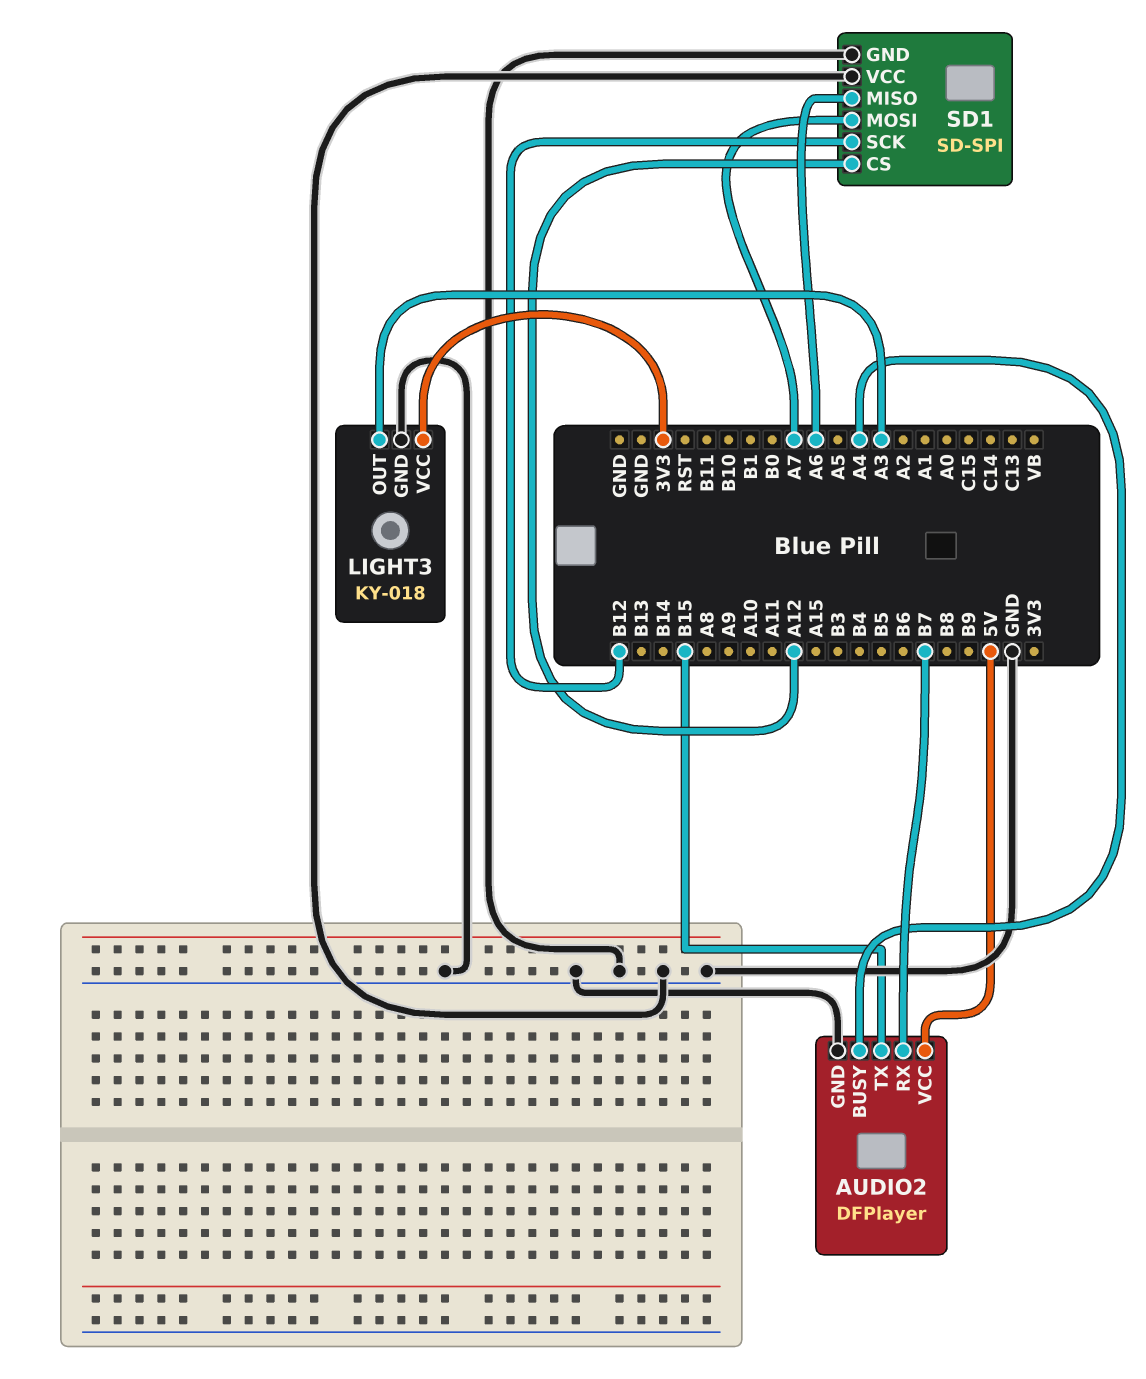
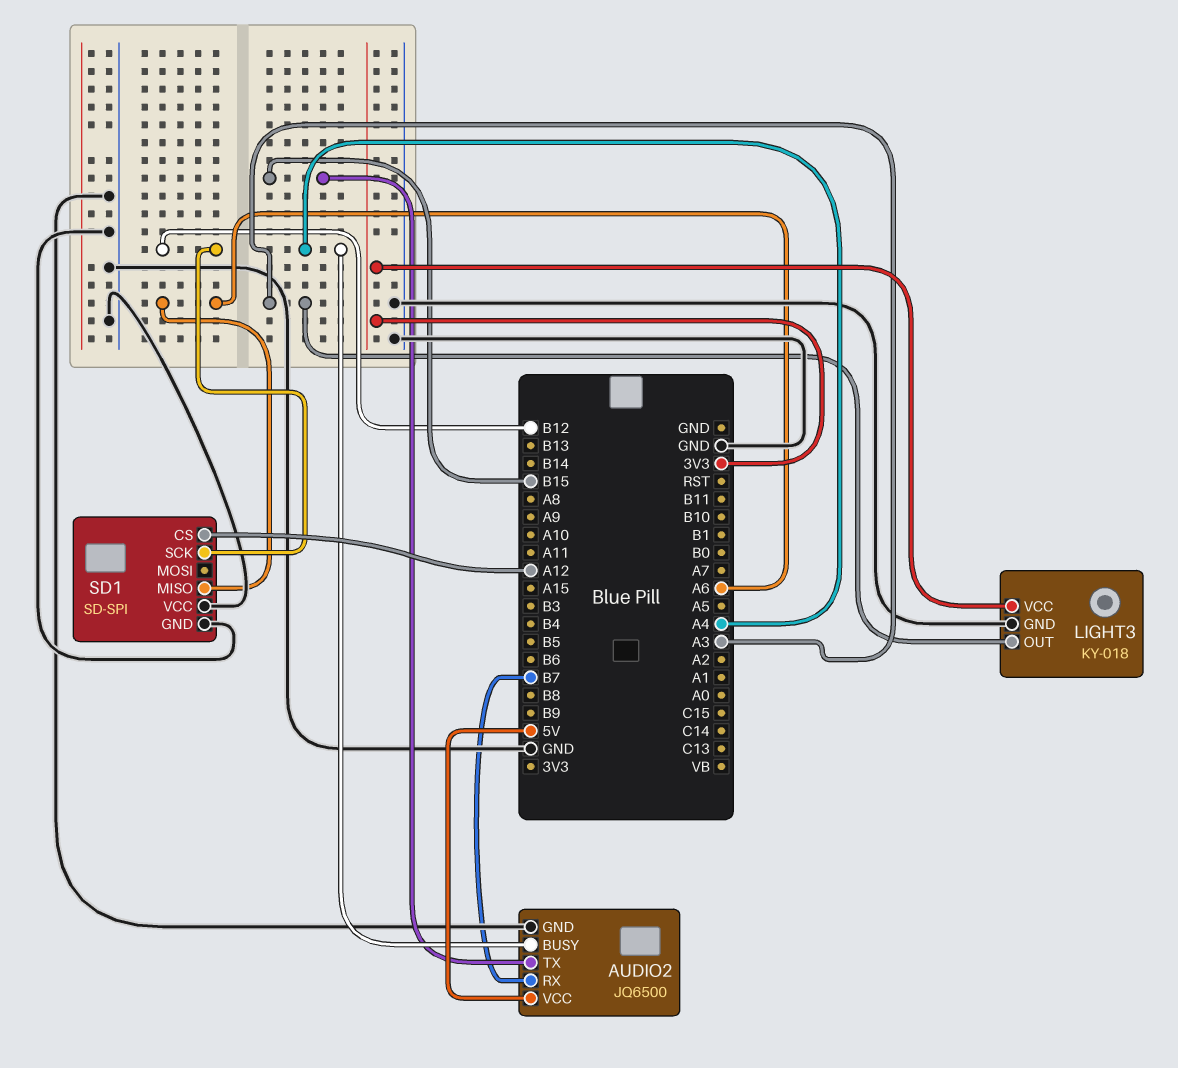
AUDIO2: DFPlayer -> JQ6500
SD1 pin MOSI: A7 -> none

